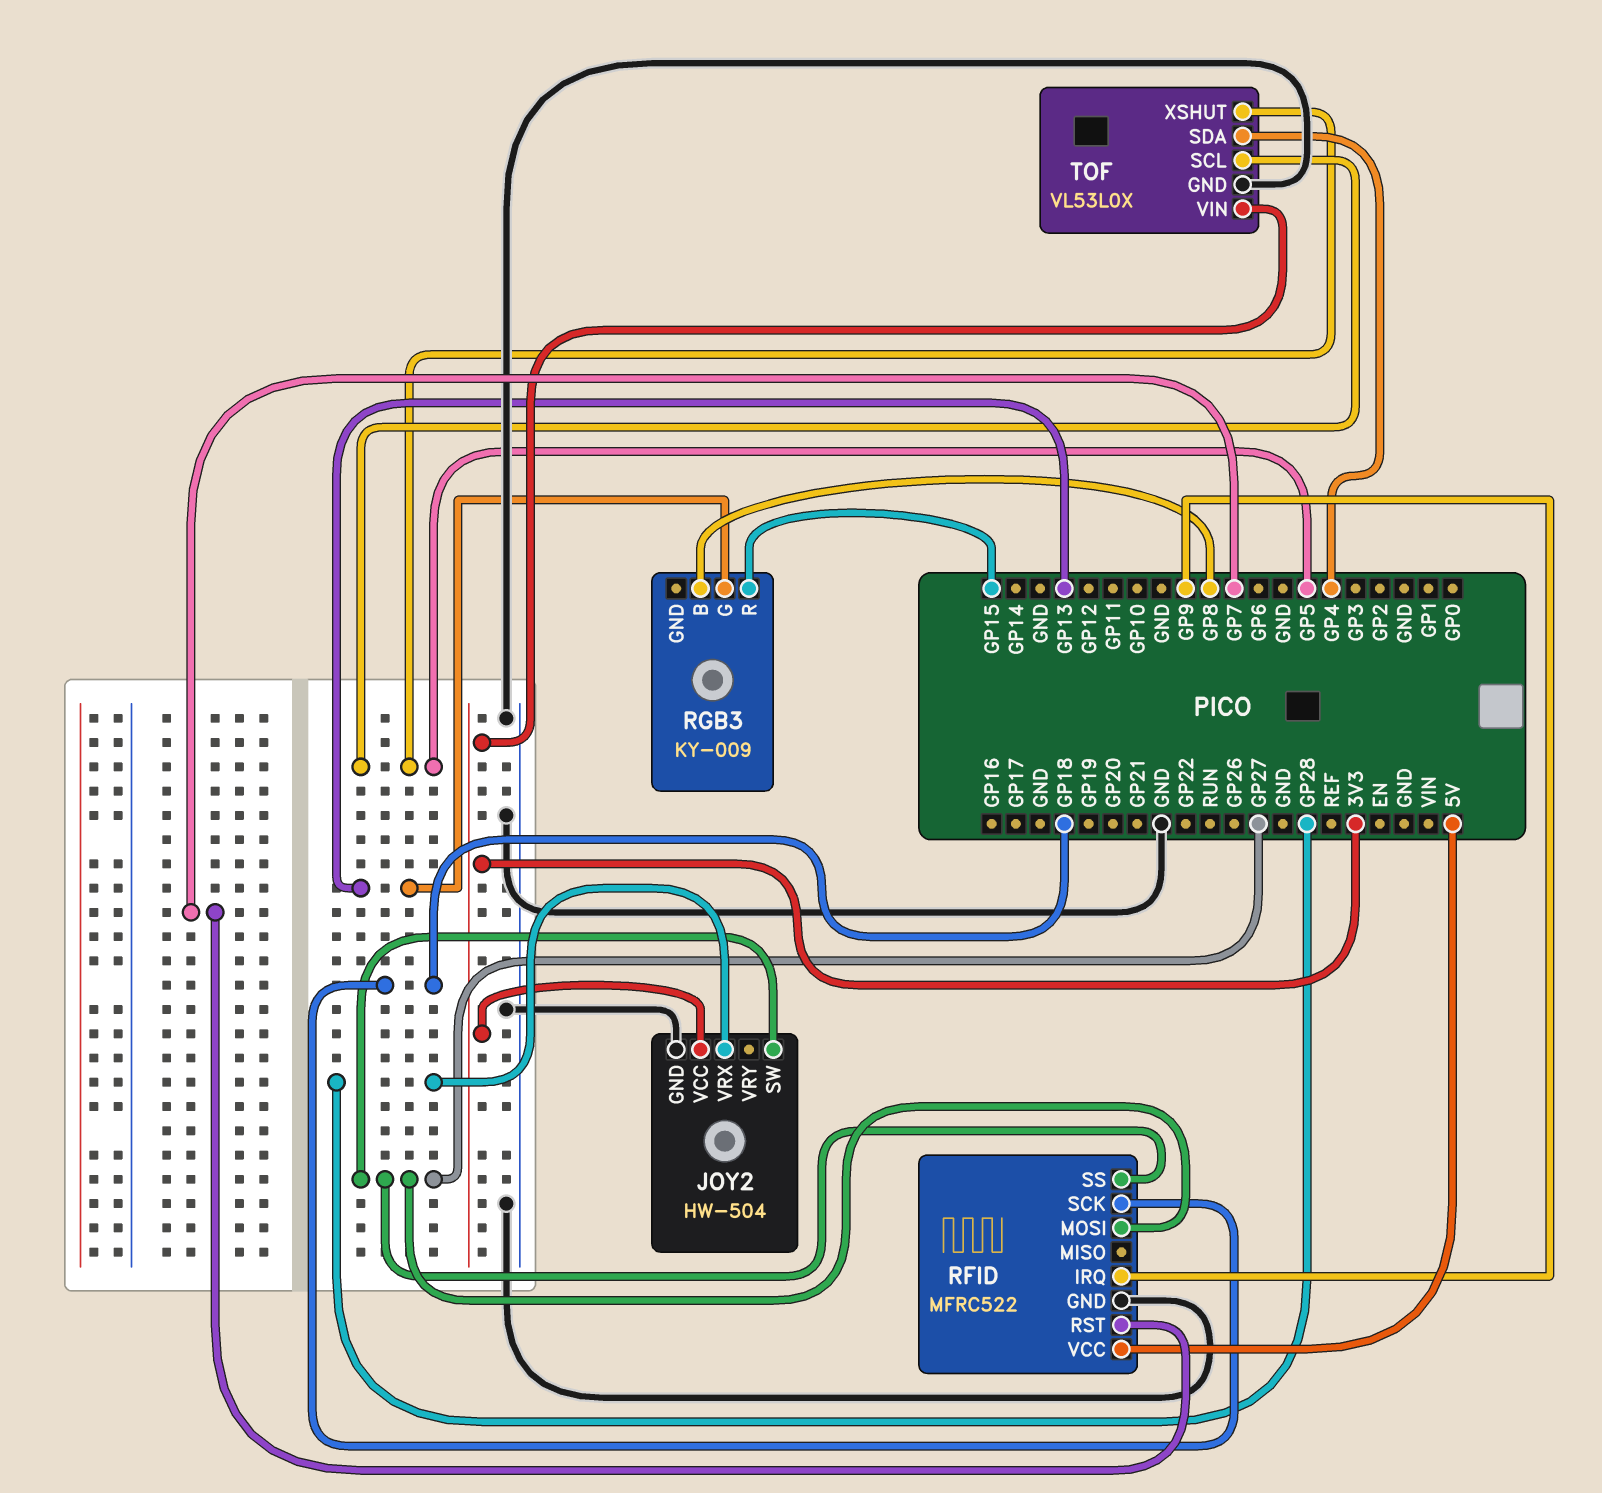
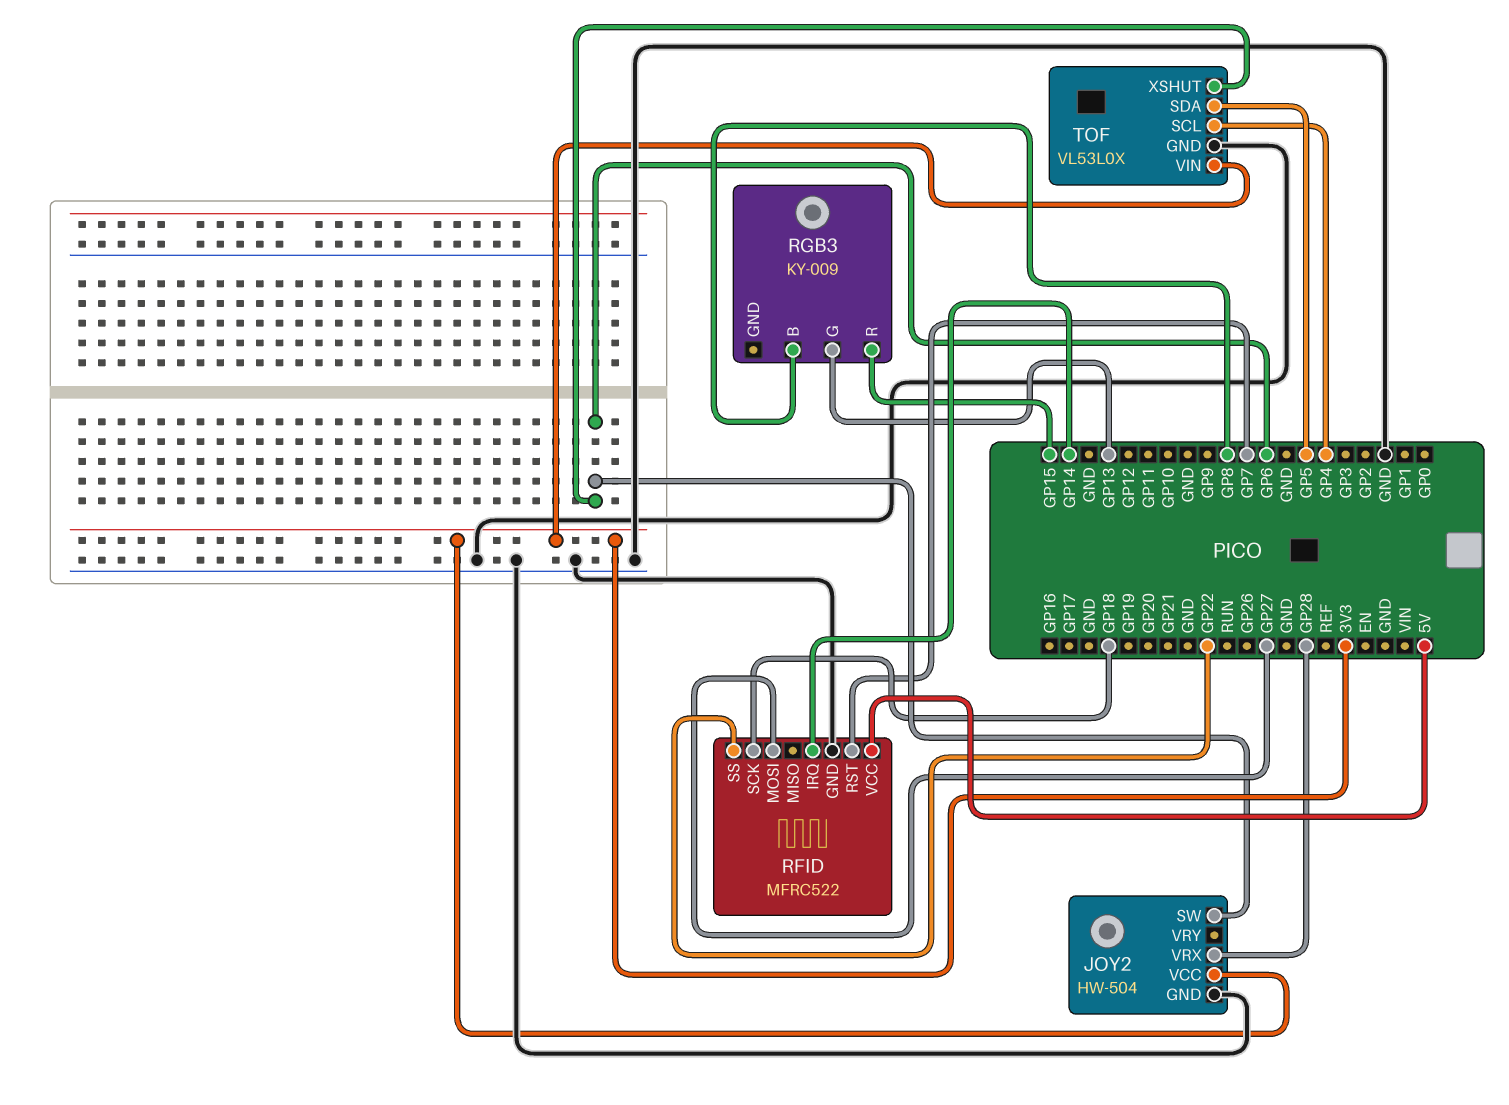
JOY2 pin SW: GP27 -> GP6
RFID pin IRQ: GP9 -> GP14
RFID pin SS: GP27 -> GP22
TOF pin SCL: GP5 -> GP4
TOF pin SDA: GP4 -> GP5
TOF pin XSHUT: GP5 -> GP6

